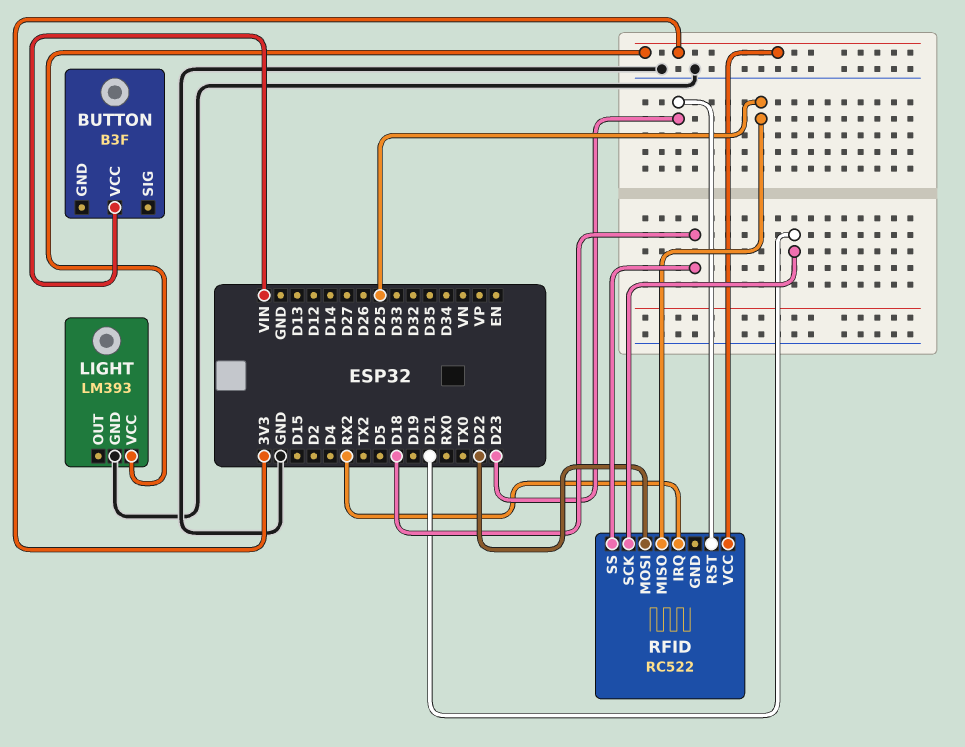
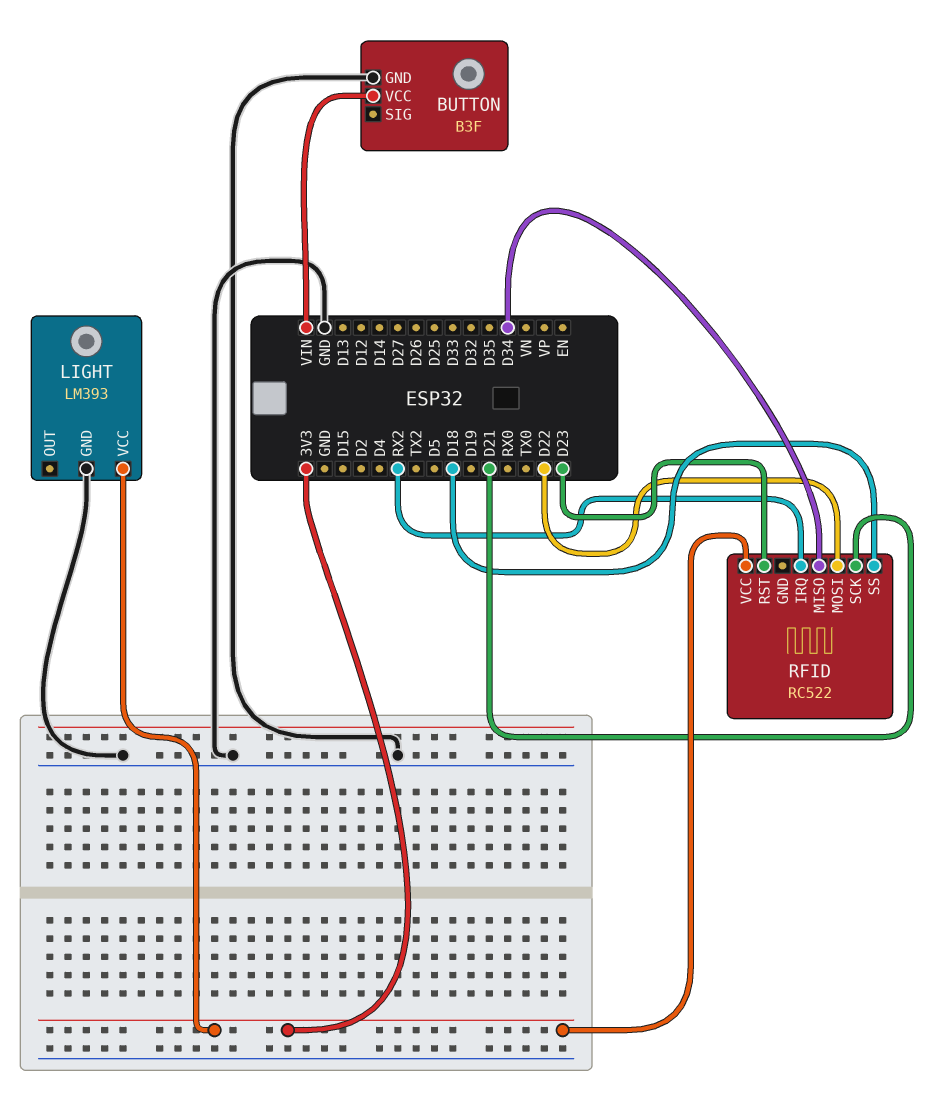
BUTTON pin GND: none -> GND
RFID pin MISO: D25 -> D34

